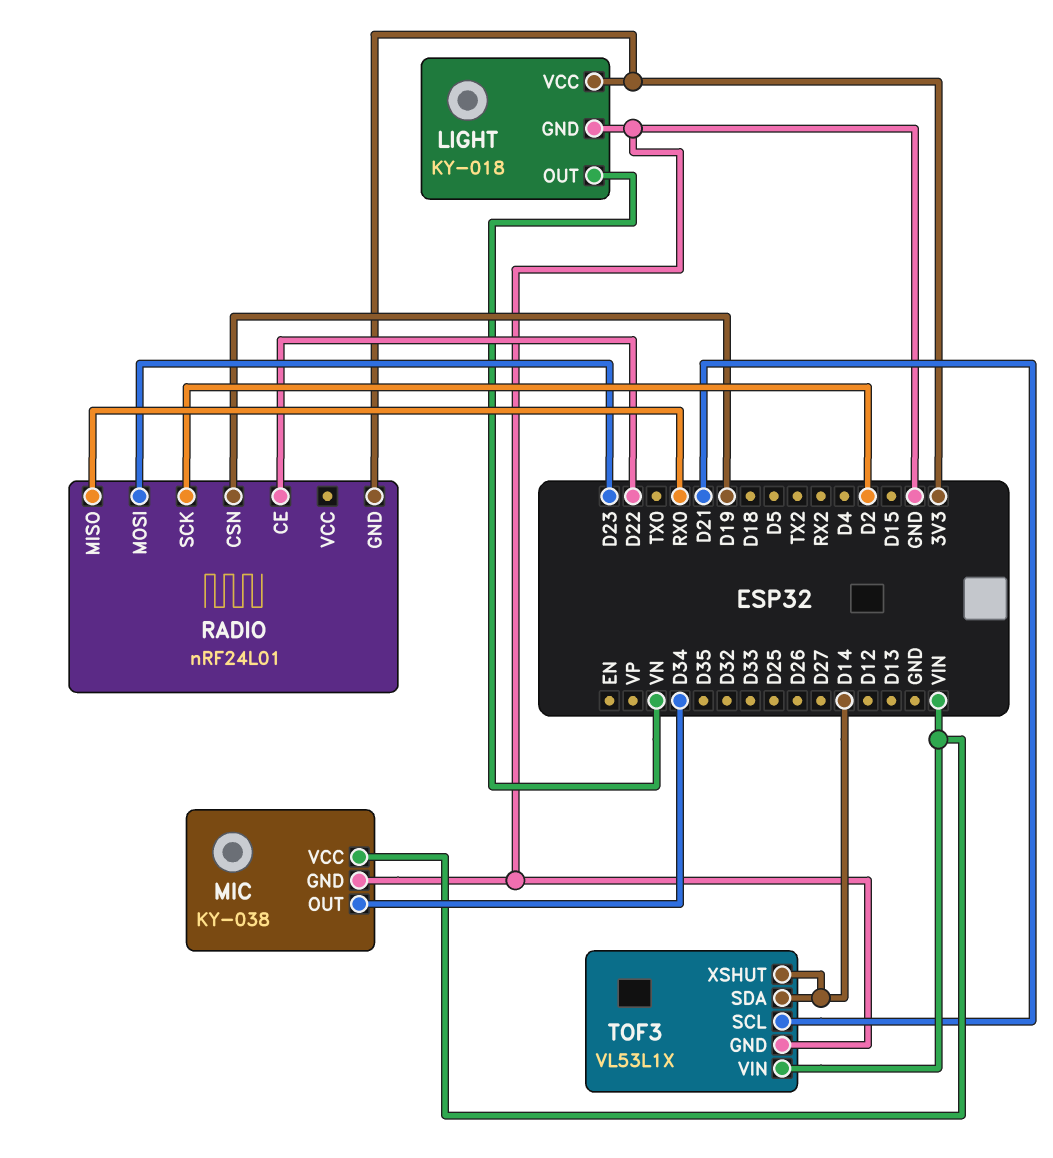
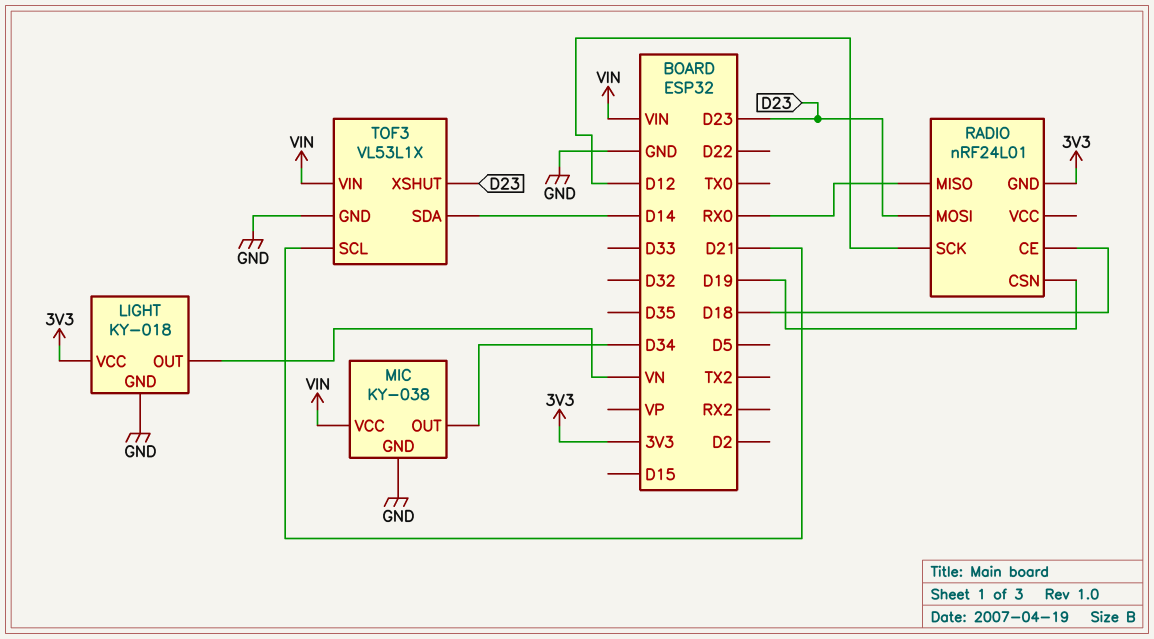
RADIO pin CE: D22 -> D18
RADIO pin SCK: D2 -> D12
TOF3 pin XSHUT: D14 -> D23

